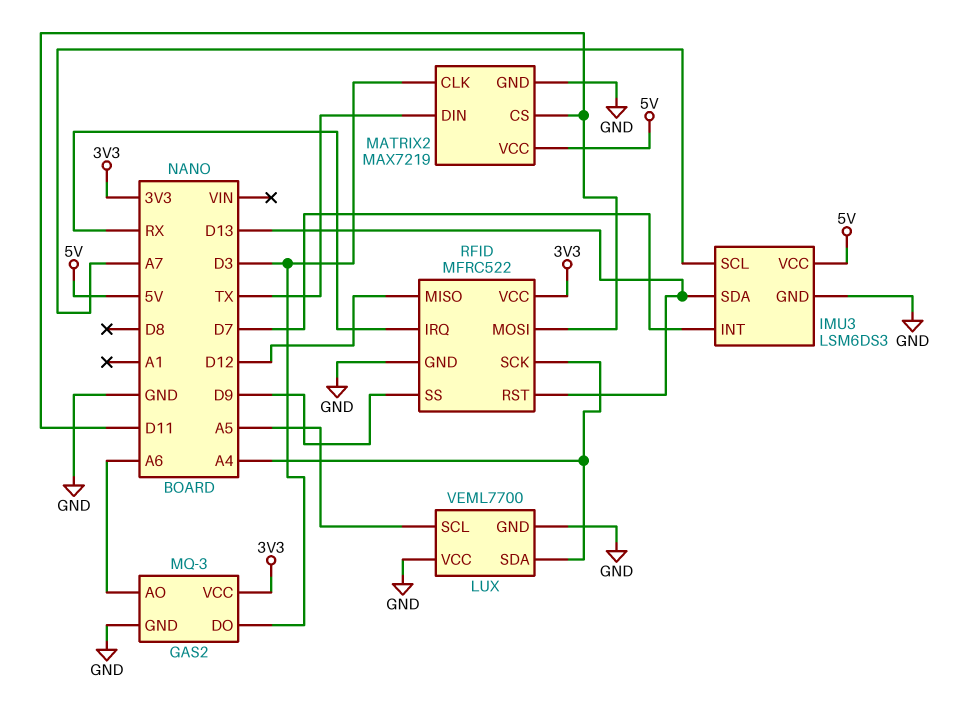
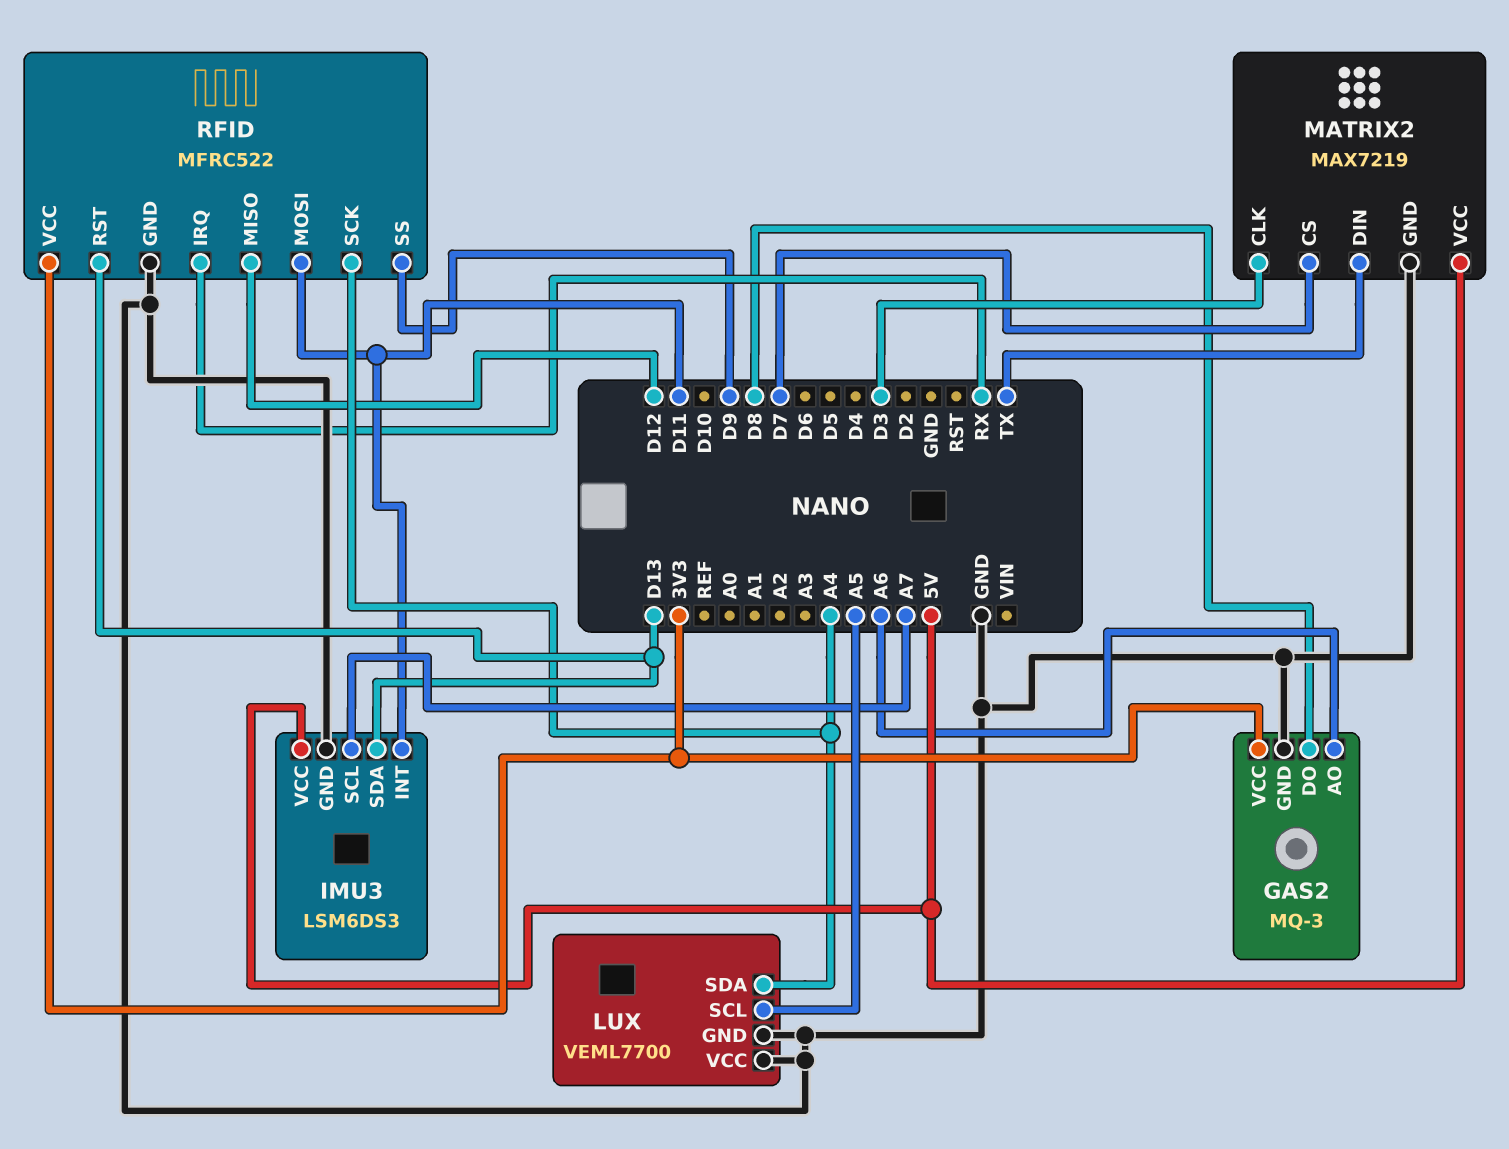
GAS2 pin DO: D3 -> D8
IMU3 pin INT: D7 -> D11
MATRIX2 pin CS: D11 -> D7

